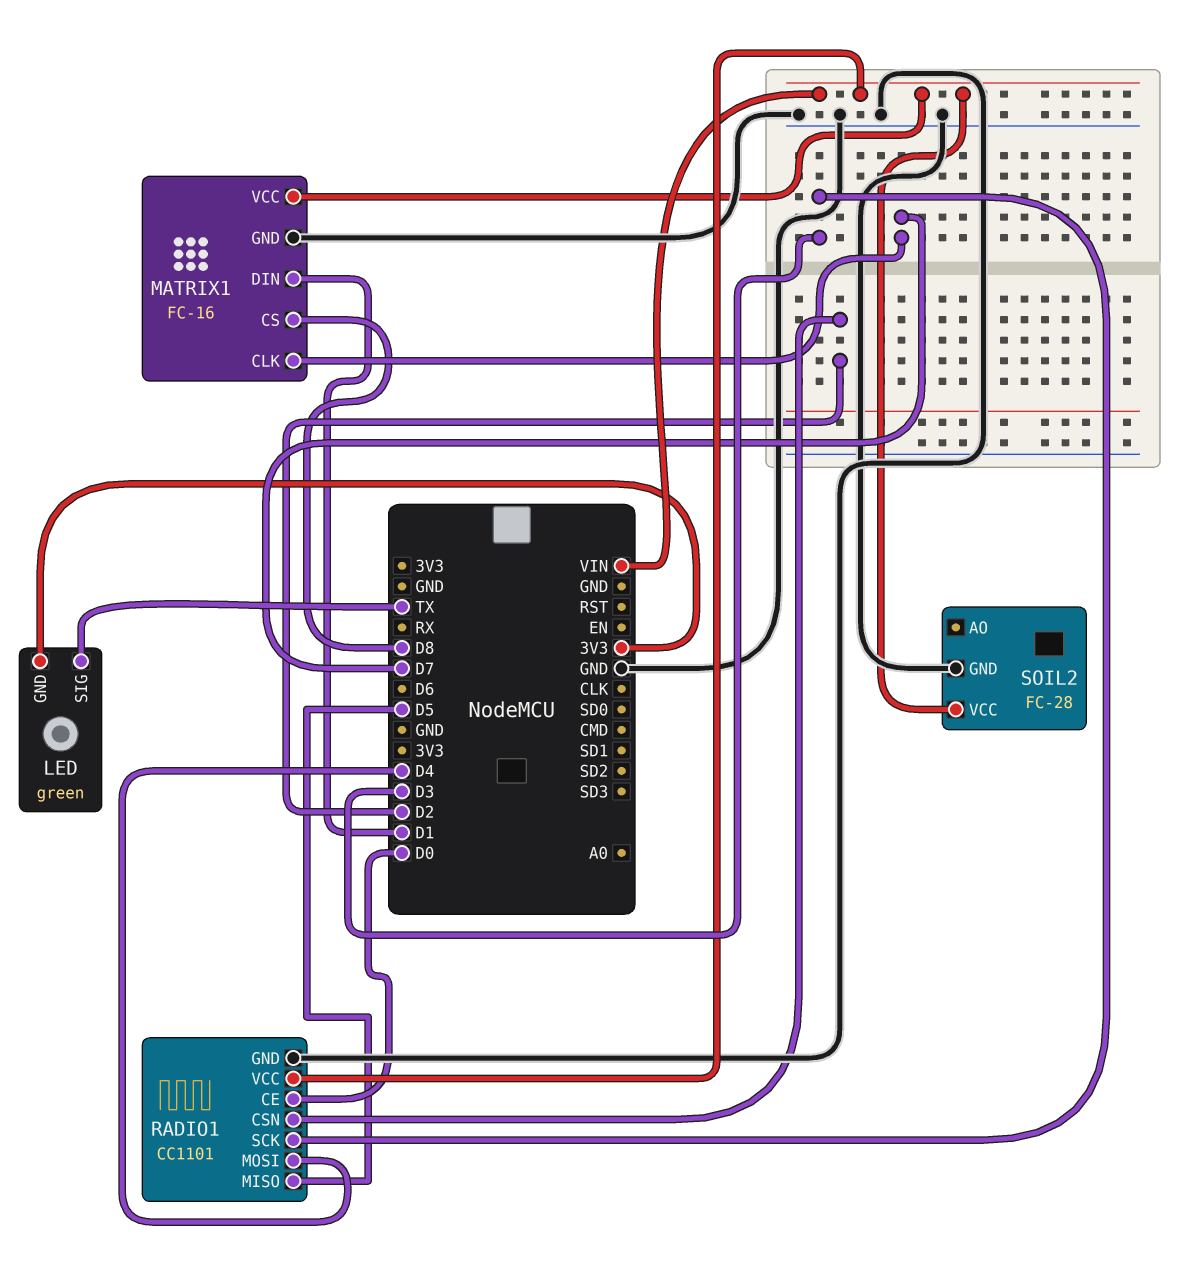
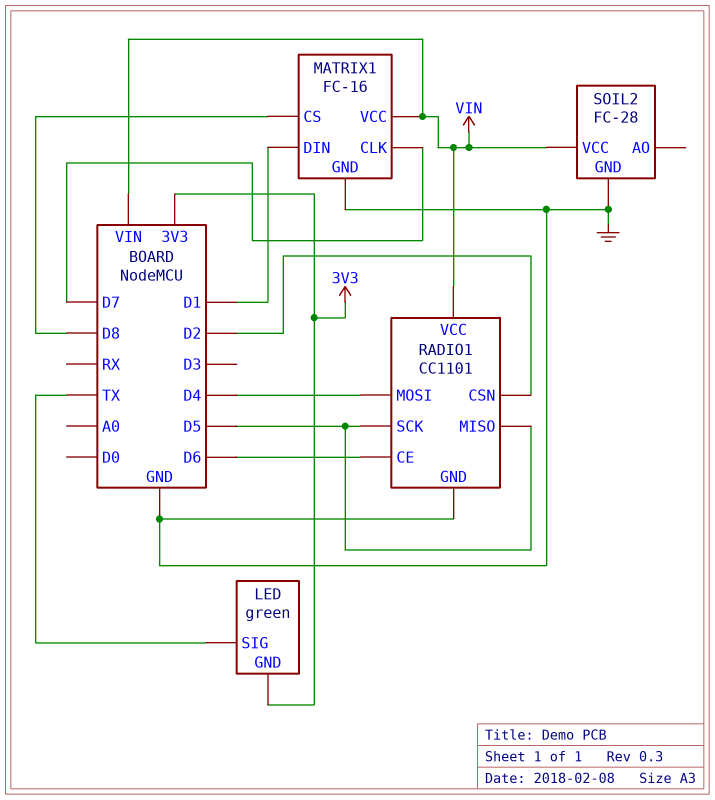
RADIO1 pin CE: D0 -> D6
RADIO1 pin SCK: D3 -> D5

